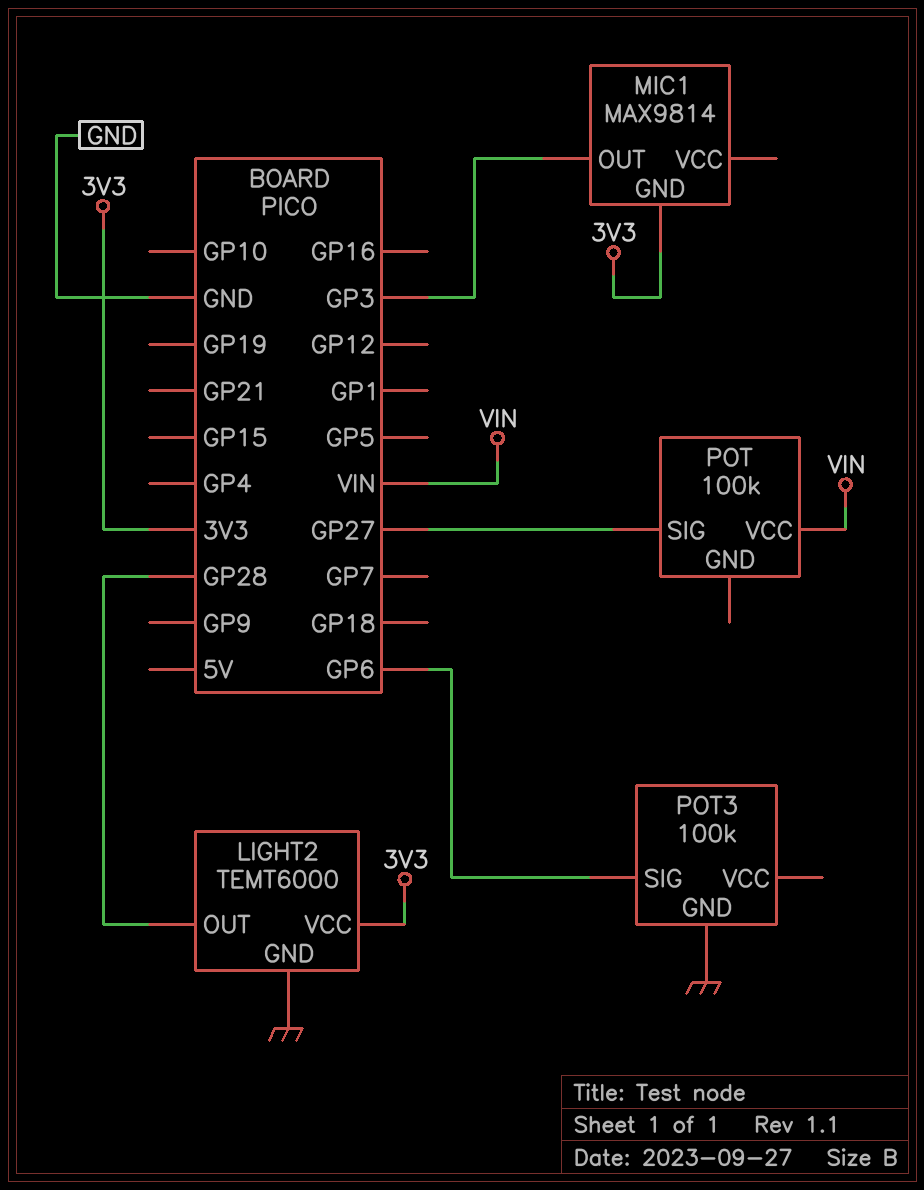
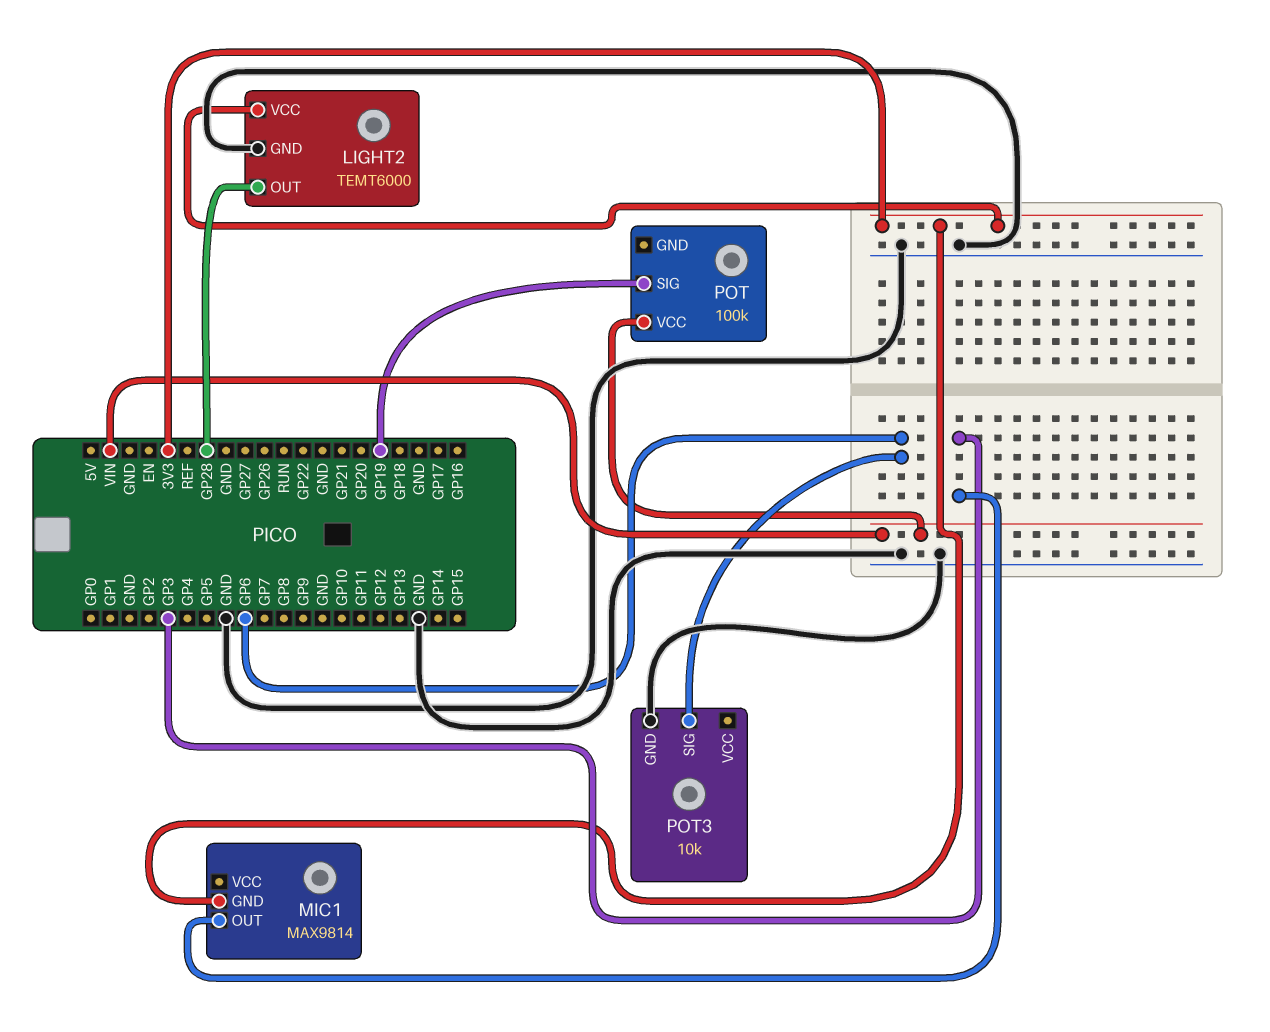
POT pin SIG: GP27 -> GP19
POT3: 100k -> 10k

